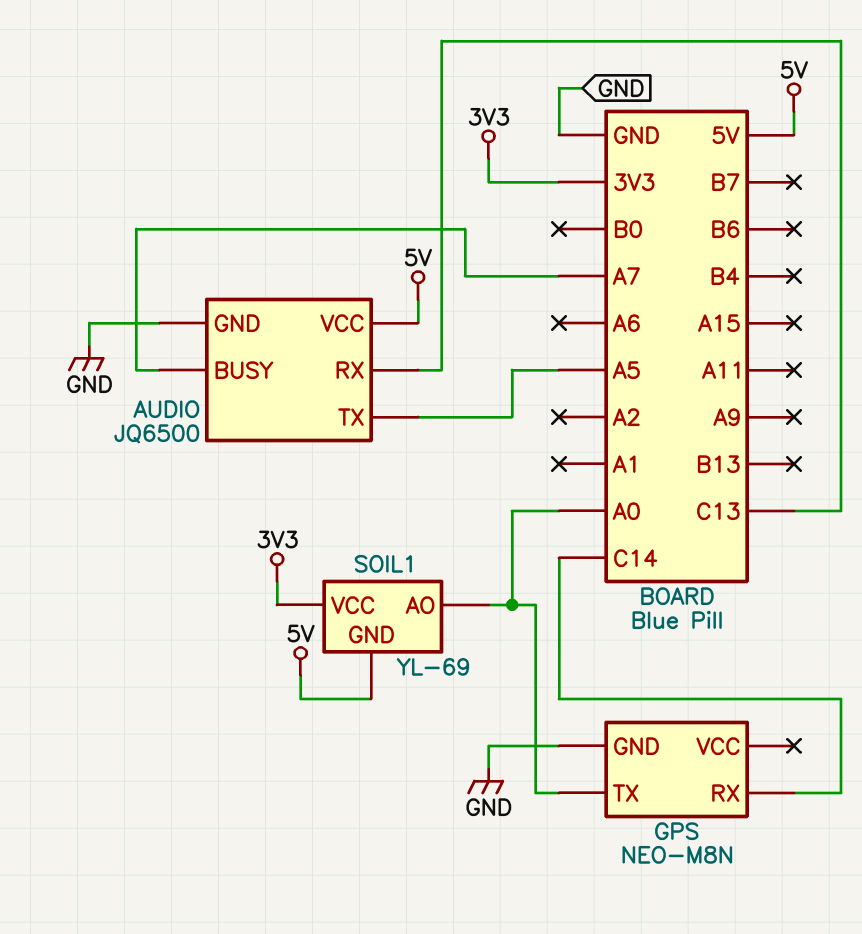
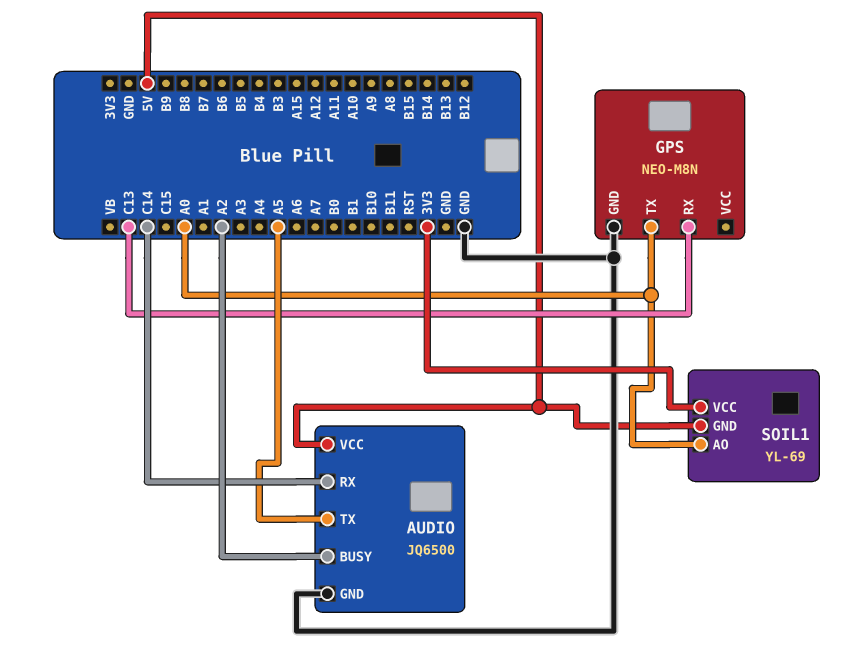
AUDIO pin BUSY: A7 -> A2
AUDIO pin RX: C13 -> C14
GPS pin RX: C14 -> C13

